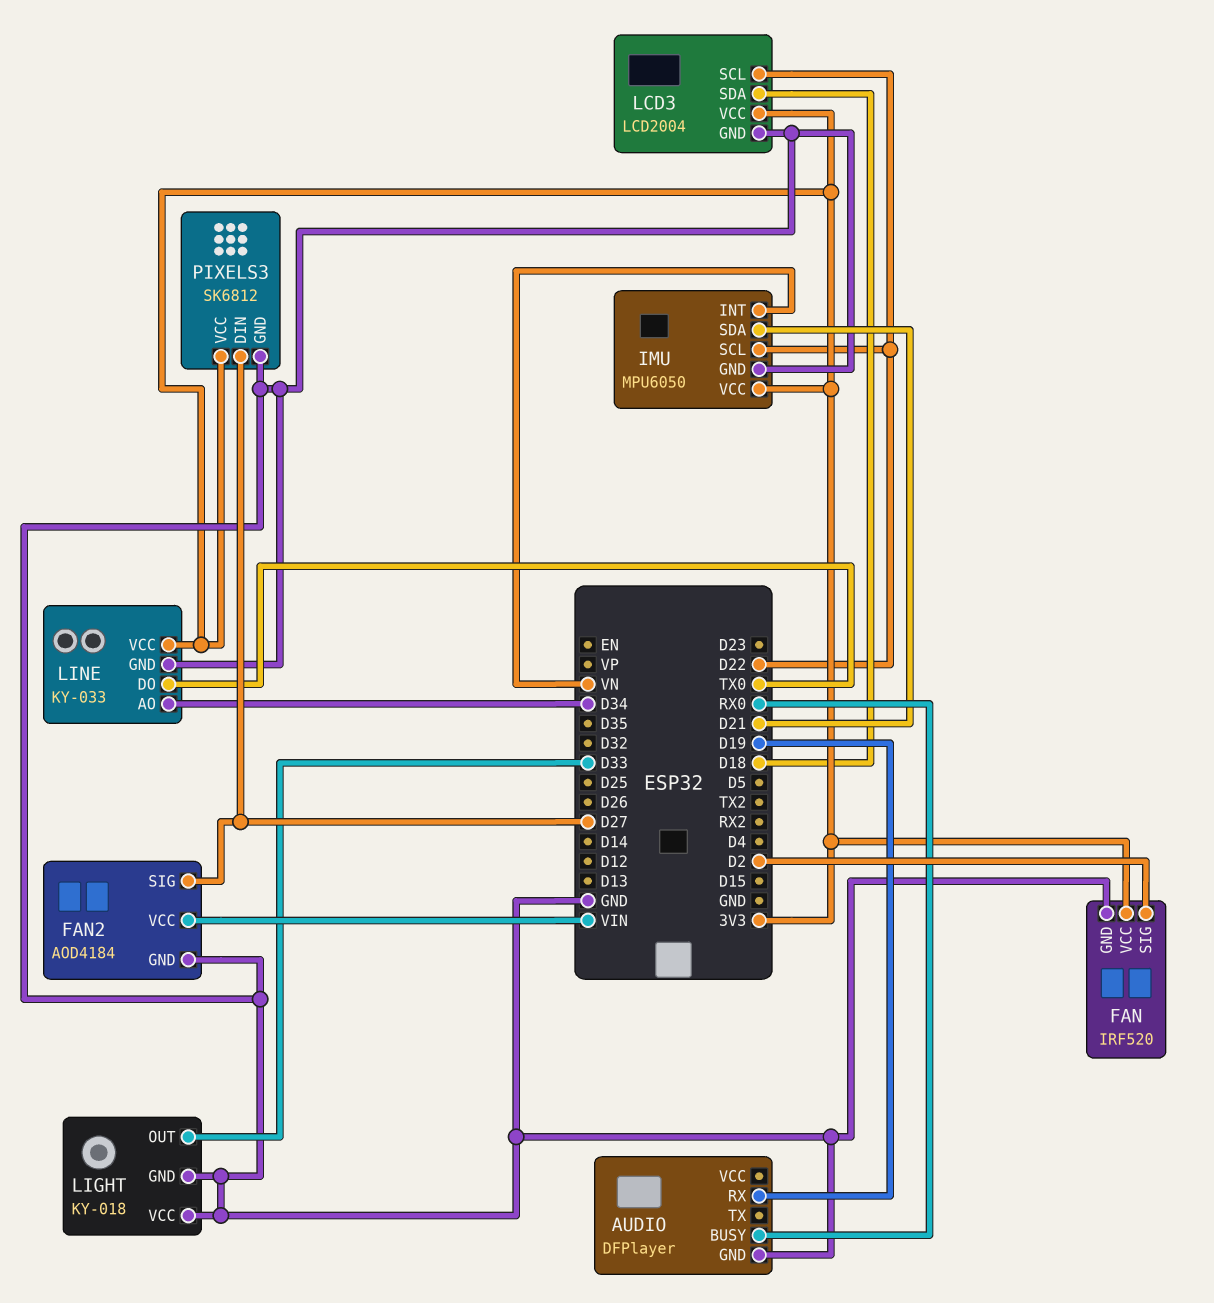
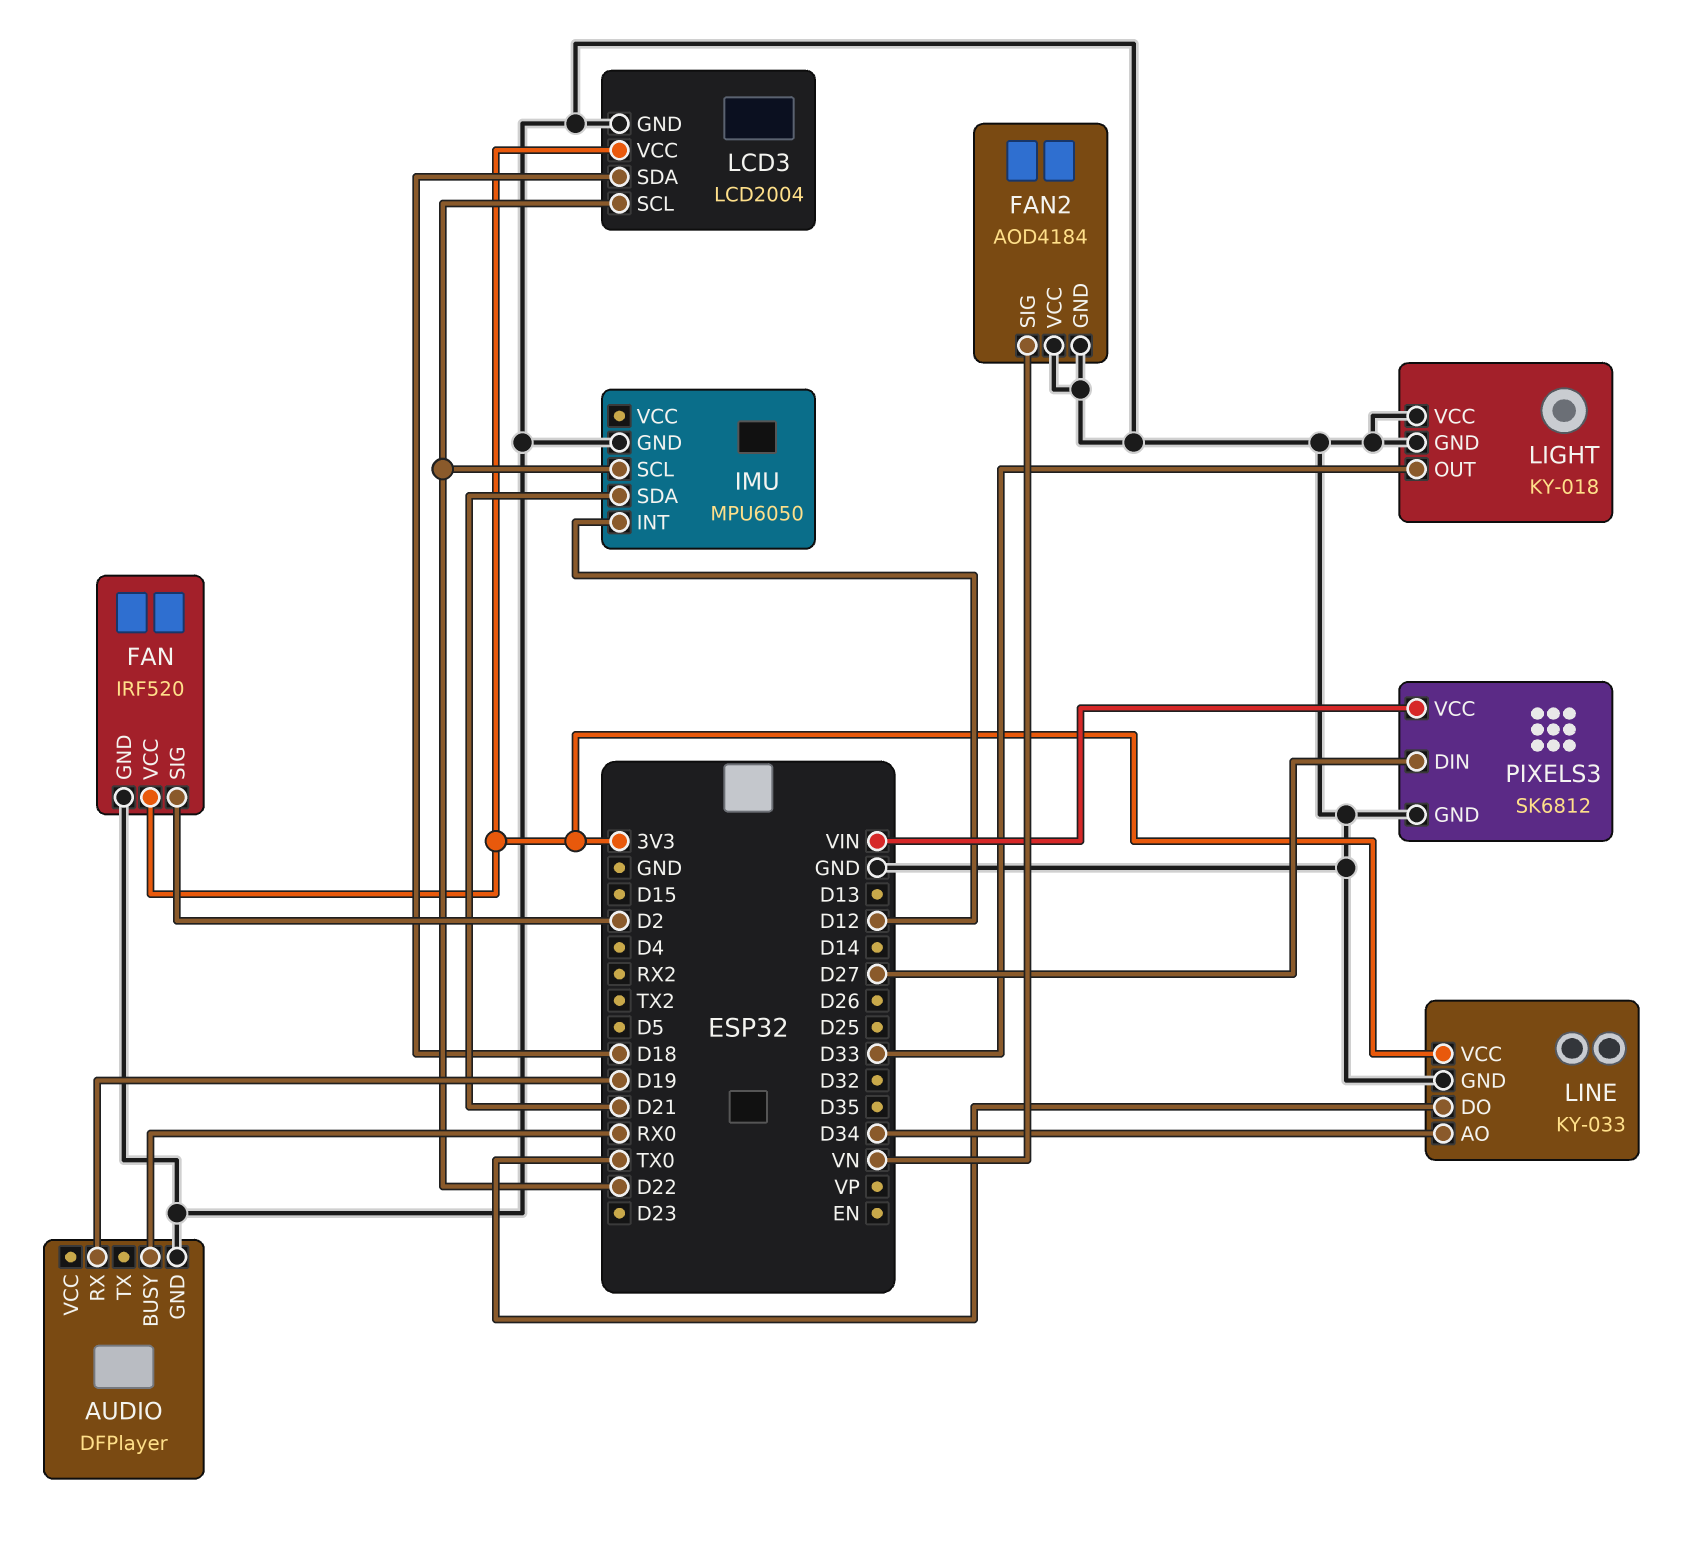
FAN2 pin SIG: D27 -> VN
FAN2 pin VCC: VIN -> GND
IMU pin INT: VN -> D12
IMU pin VCC: 3V3 -> none
PIXELS3 pin VCC: 3V3 -> VIN

